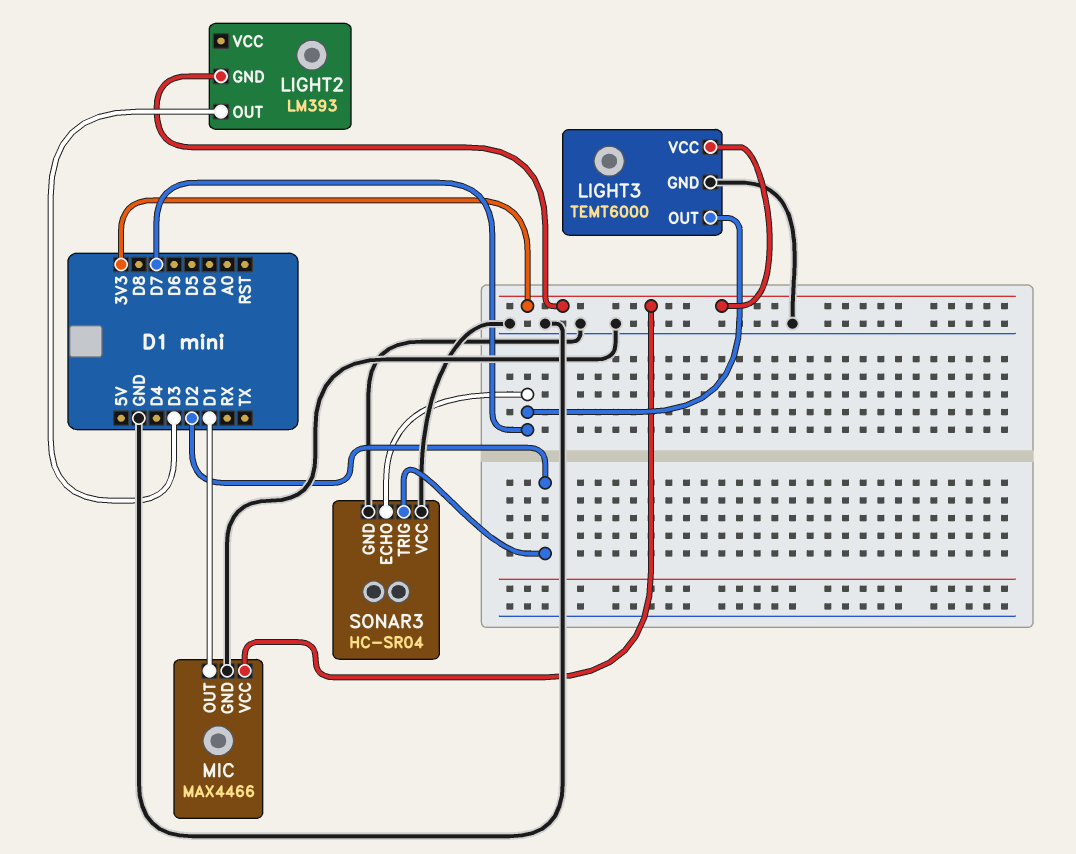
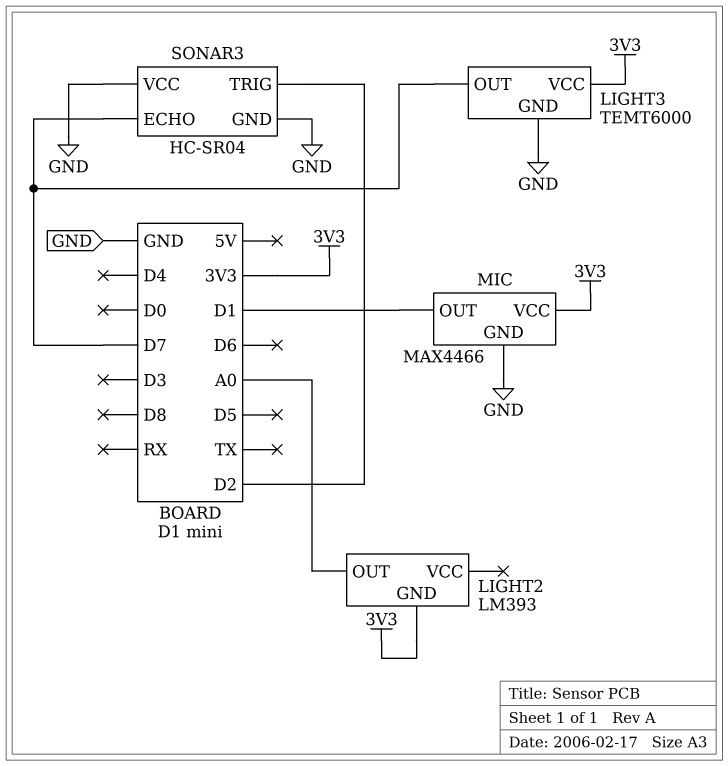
LIGHT2 pin OUT: D3 -> A0

